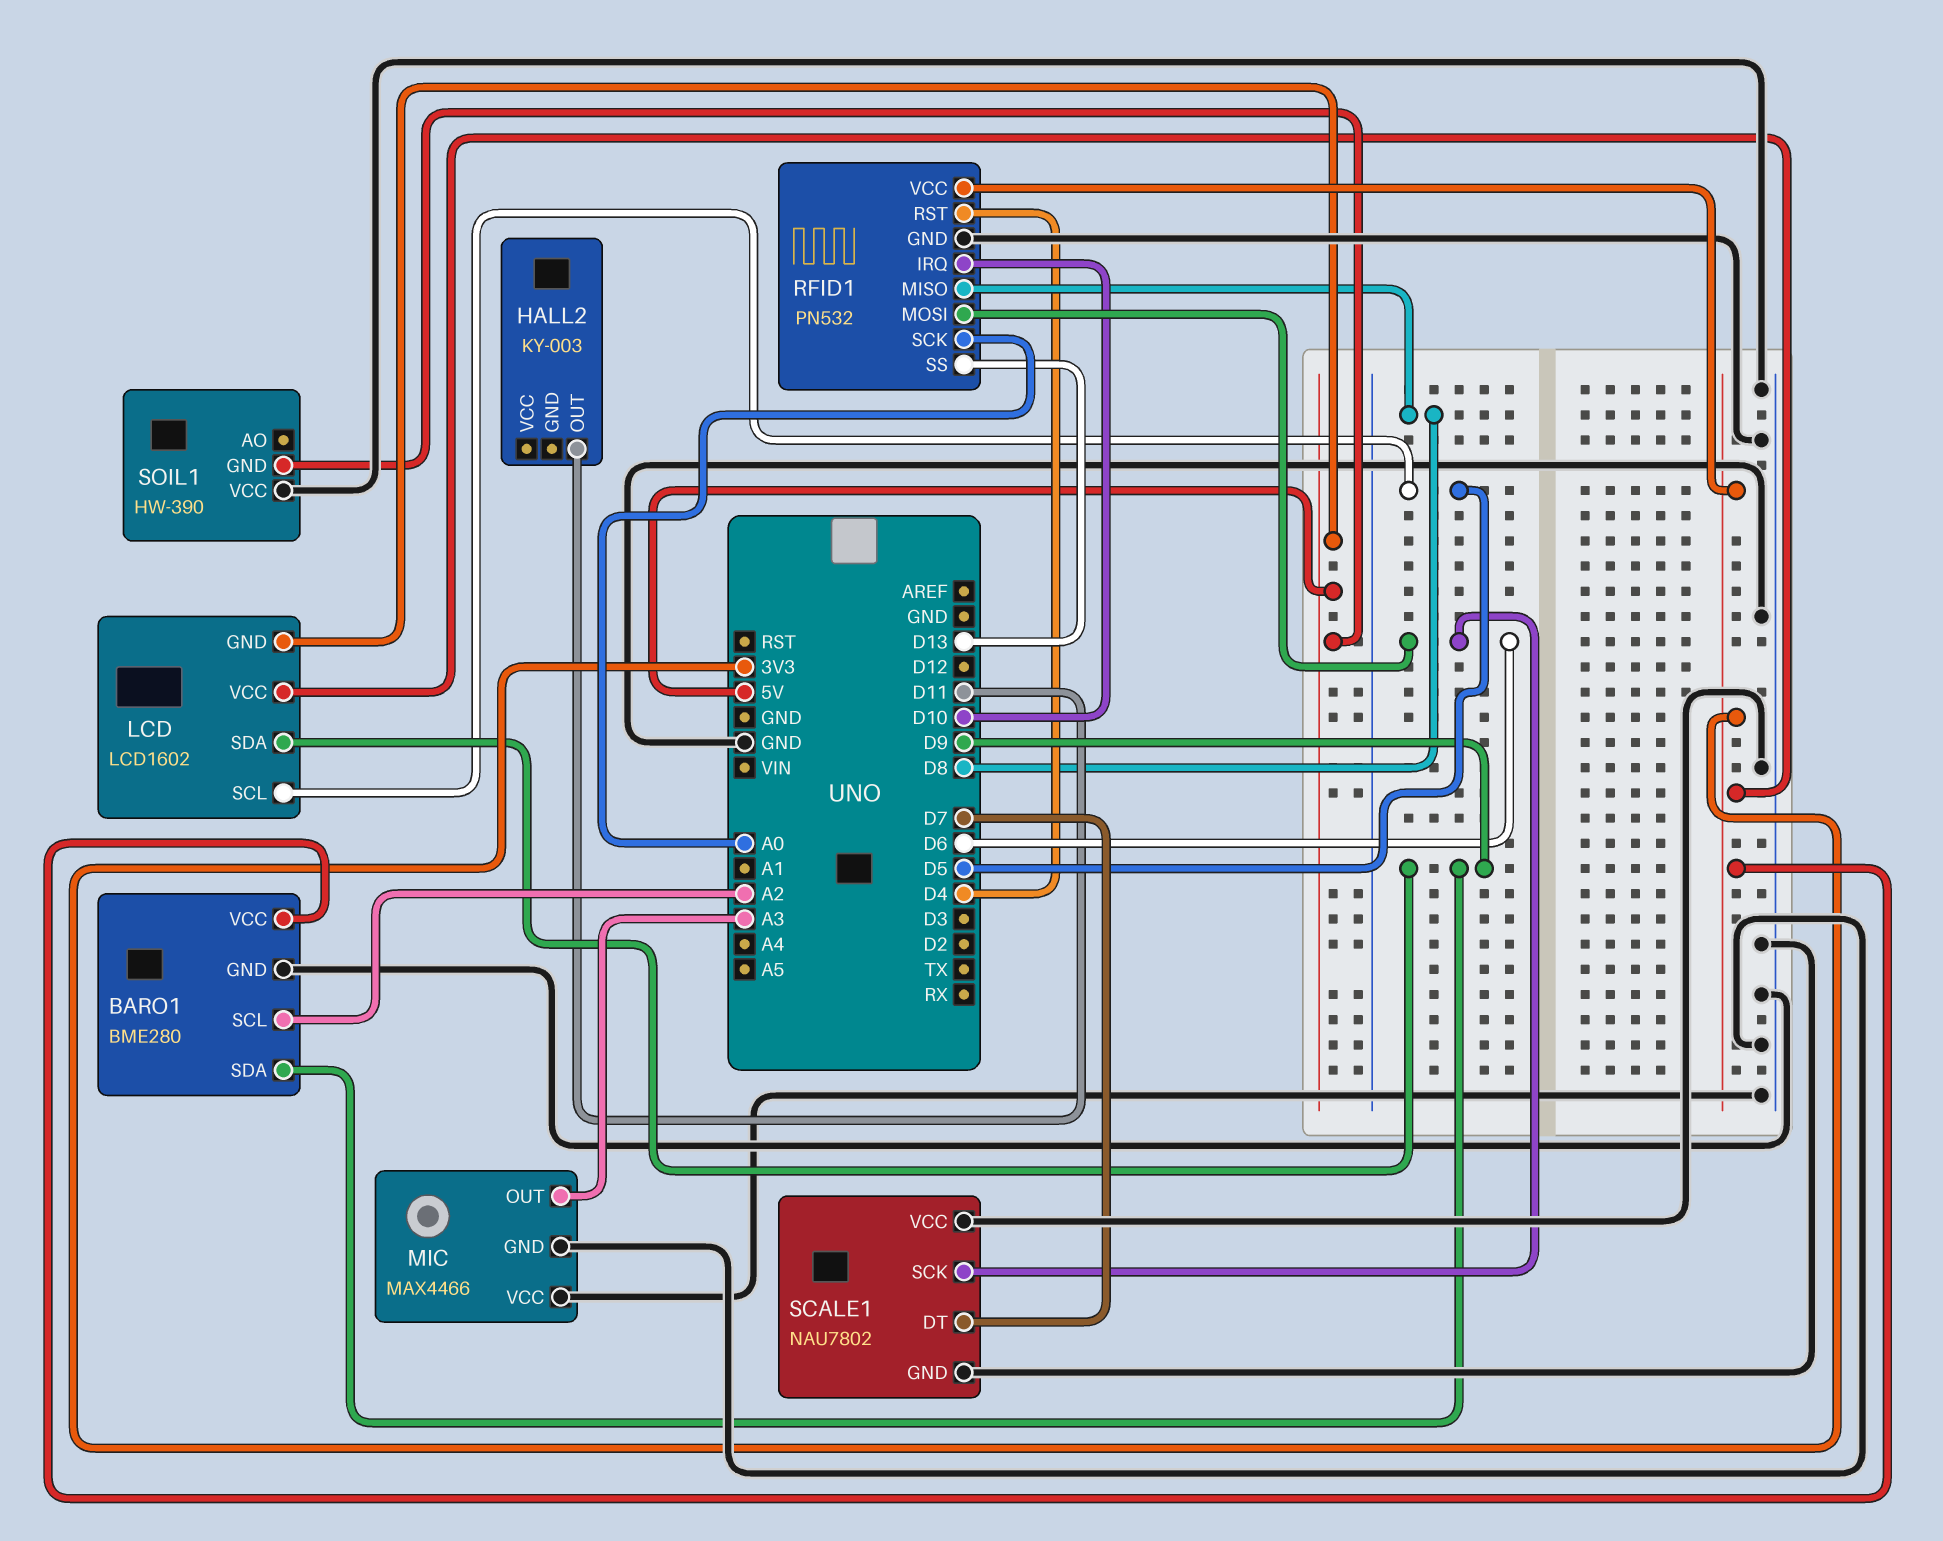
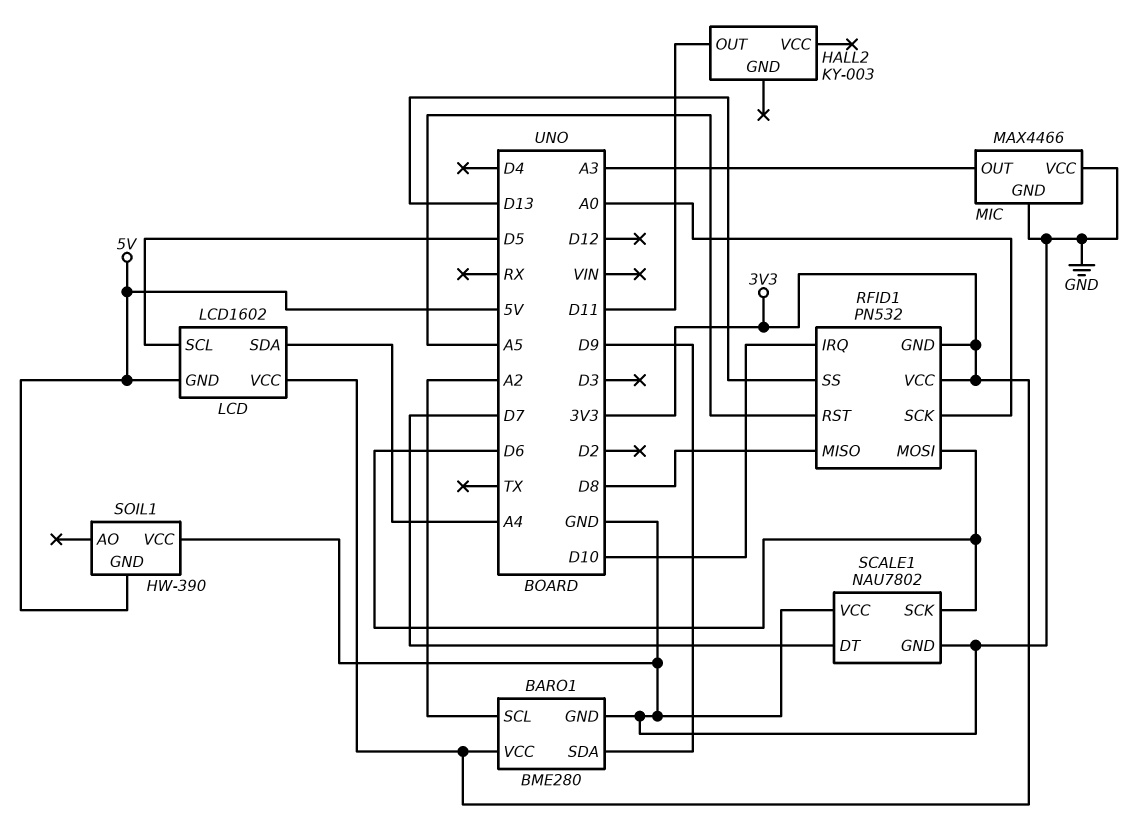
LCD pin SDA: D9 -> A4
RFID1 pin GND: GND -> 3V3
RFID1 pin RST: D4 -> A5

